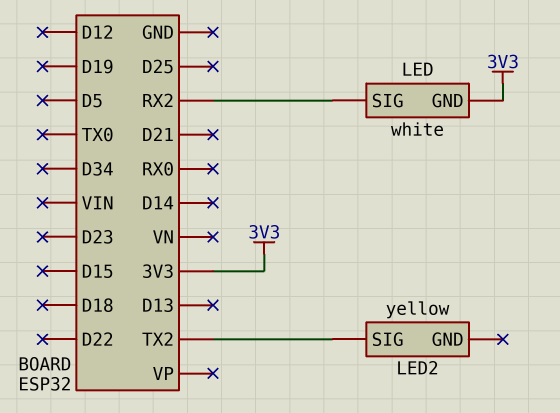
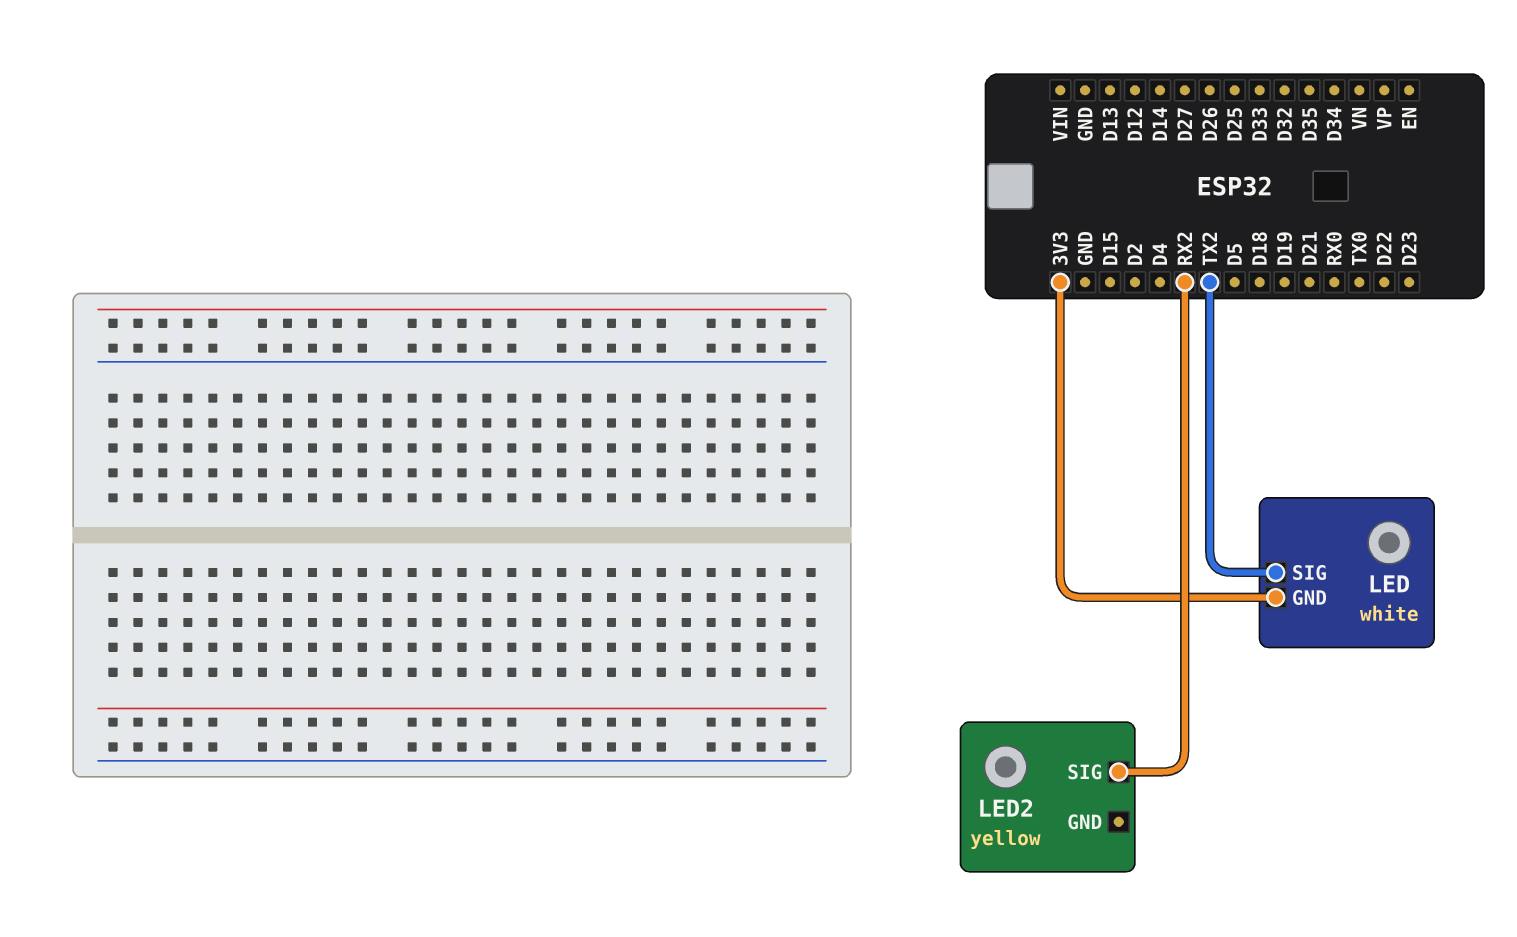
LED pin SIG: RX2 -> TX2
LED2 pin SIG: TX2 -> RX2

